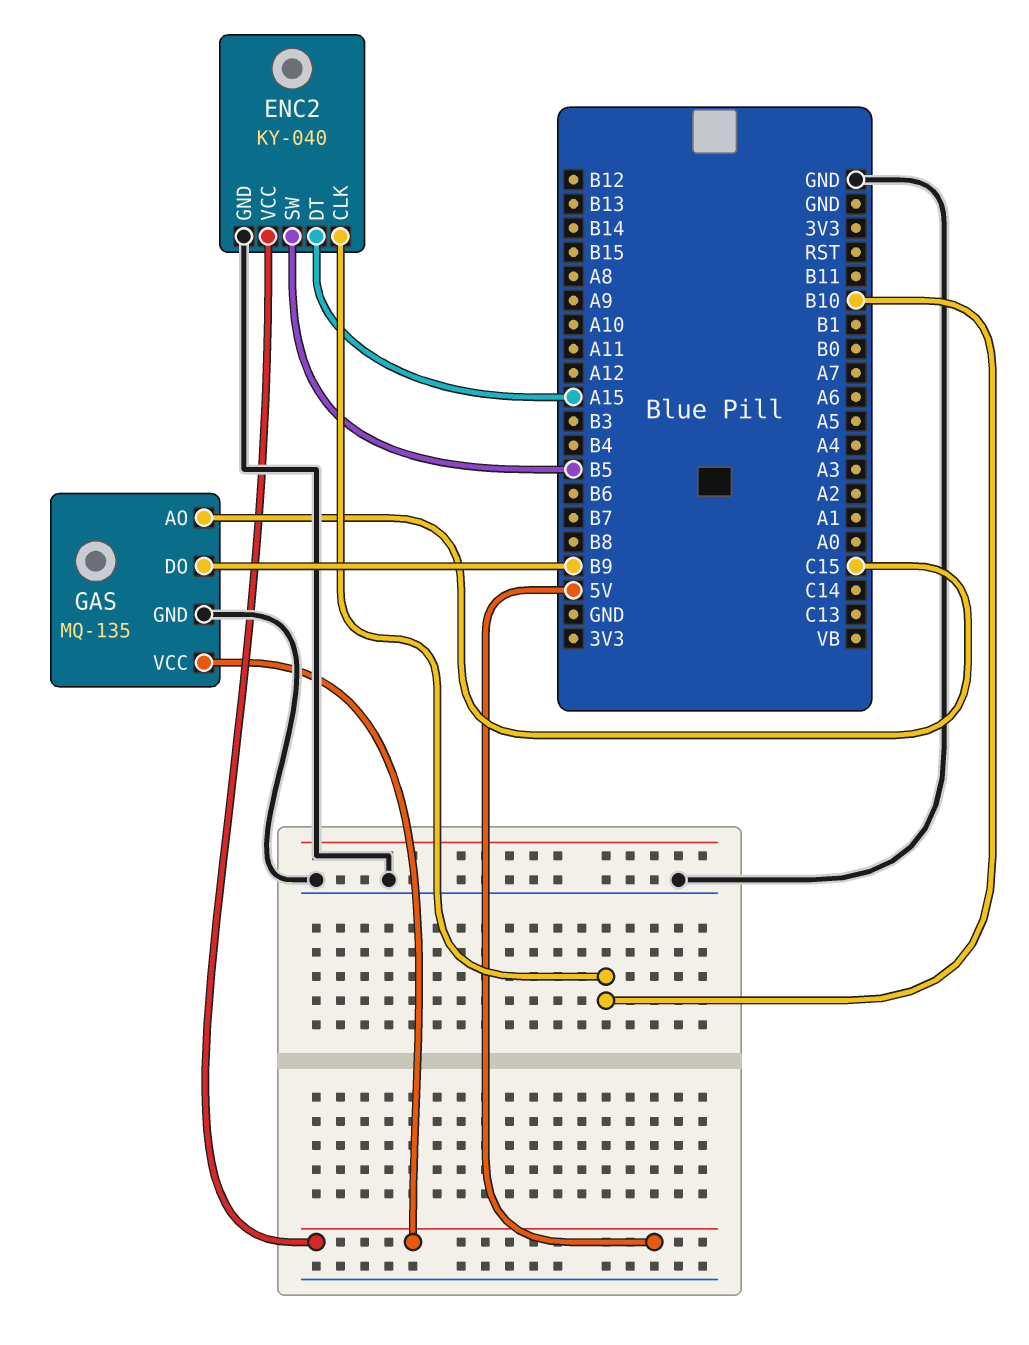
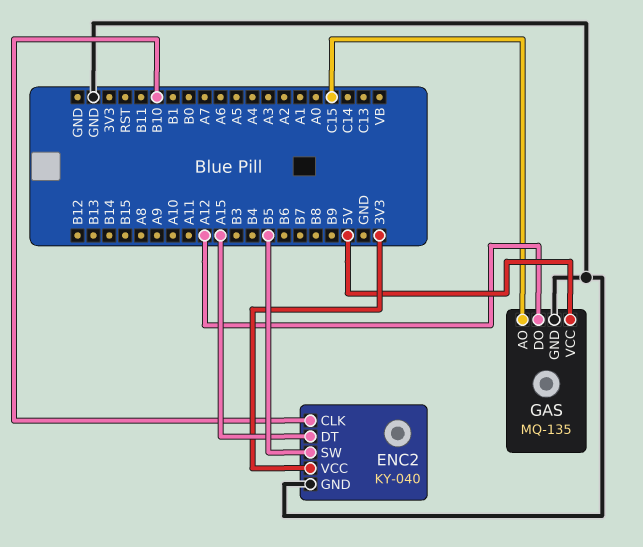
ENC2 pin VCC: 5V -> 3V3
GAS pin DO: B9 -> A12

